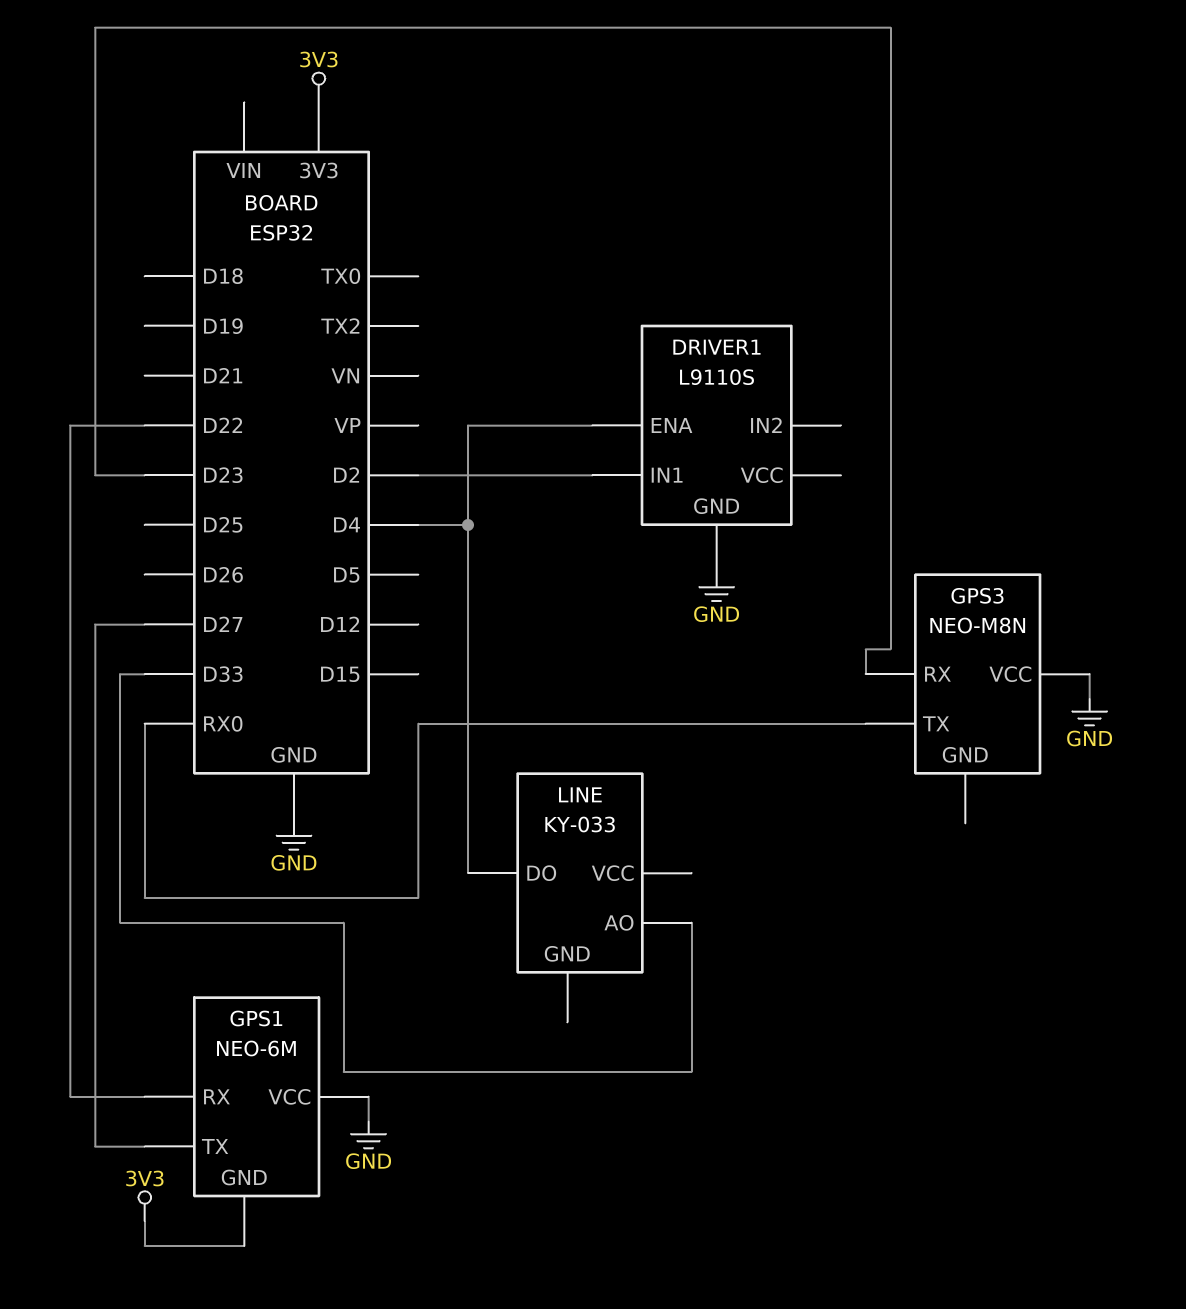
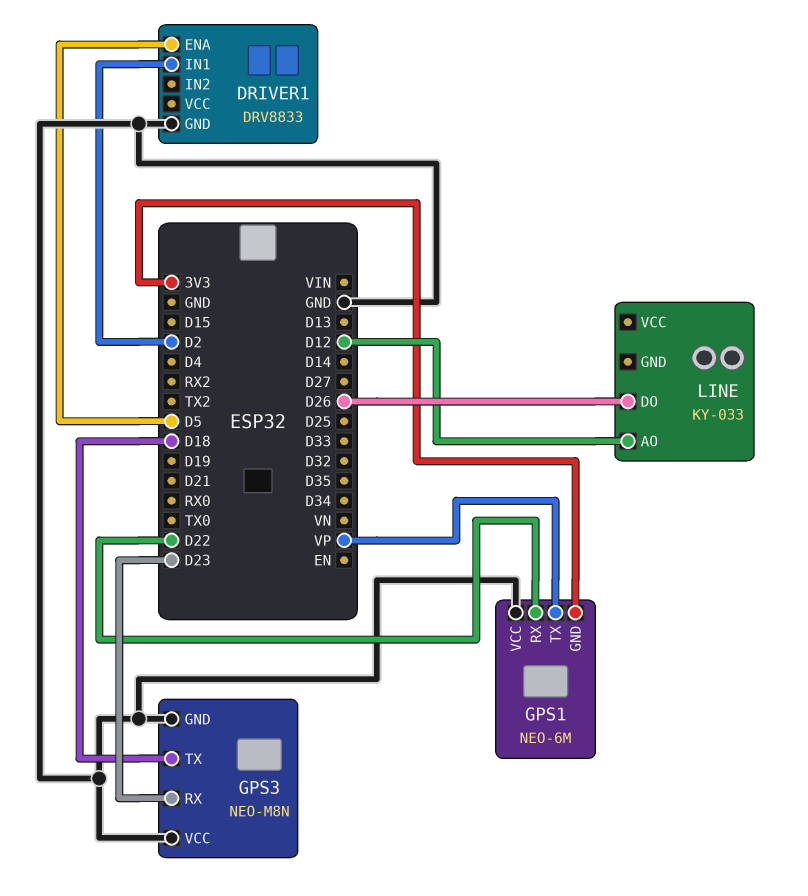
DRIVER1: L9110S -> DRV8833
DRIVER1 pin ENA: D4 -> D5
GPS1 pin TX: D27 -> VP
GPS3 pin GND: none -> GND
GPS3 pin TX: RX0 -> D18
LINE pin AO: D33 -> D12
LINE pin DO: D4 -> D26

